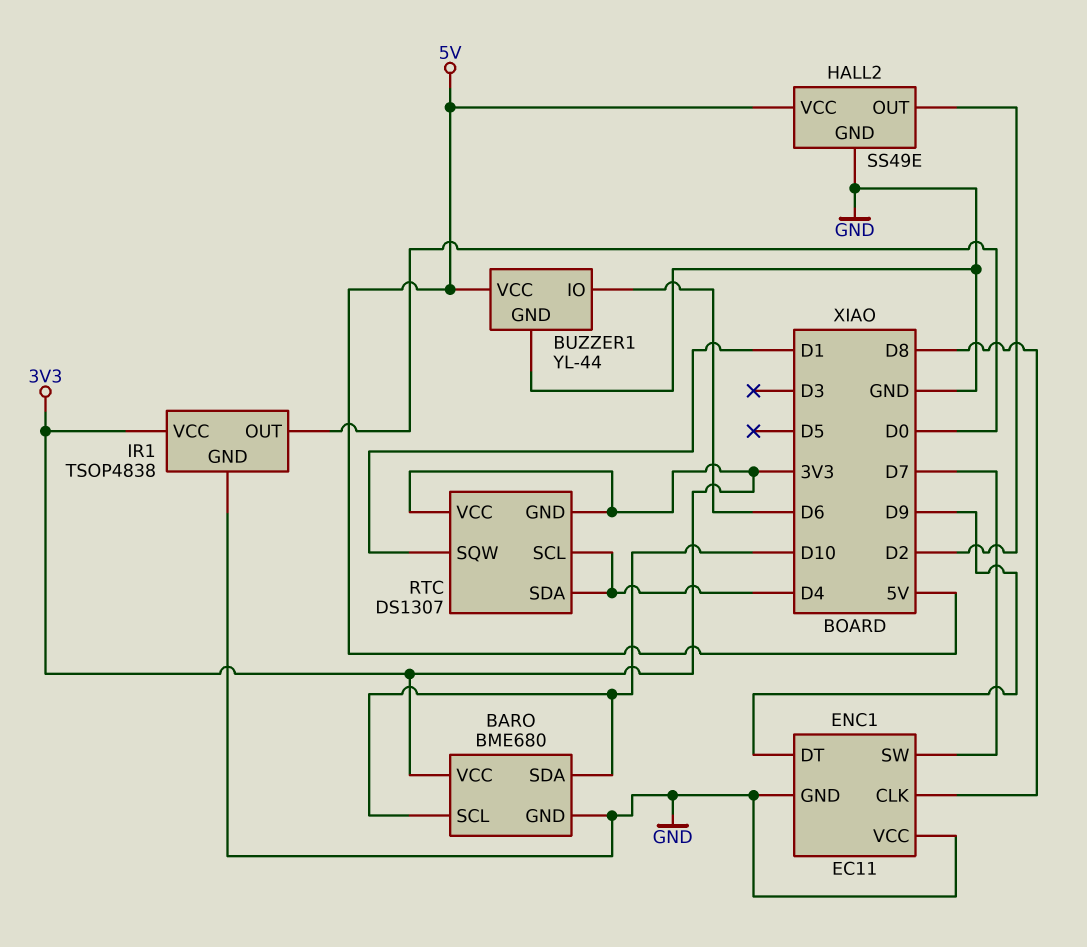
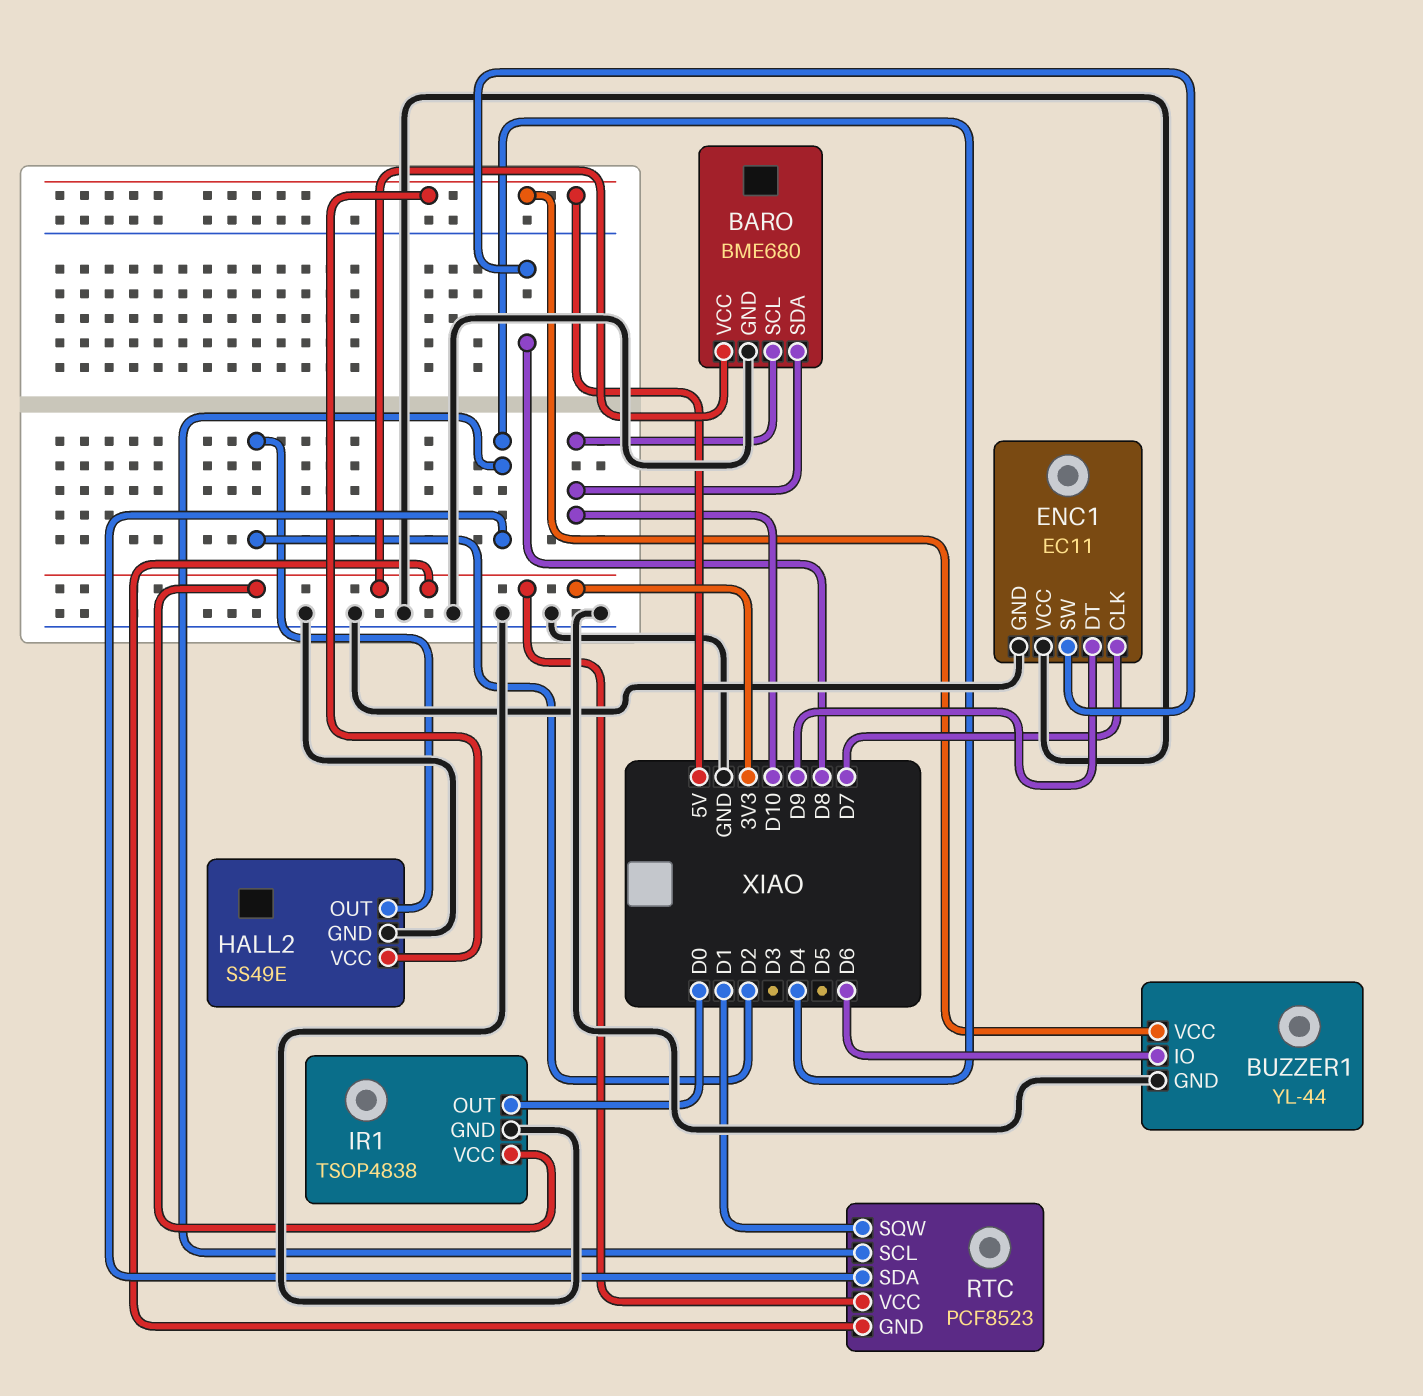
ENC1 pin CLK: D8 -> D7
ENC1 pin SW: D7 -> D8
RTC: DS1307 -> PCF8523

